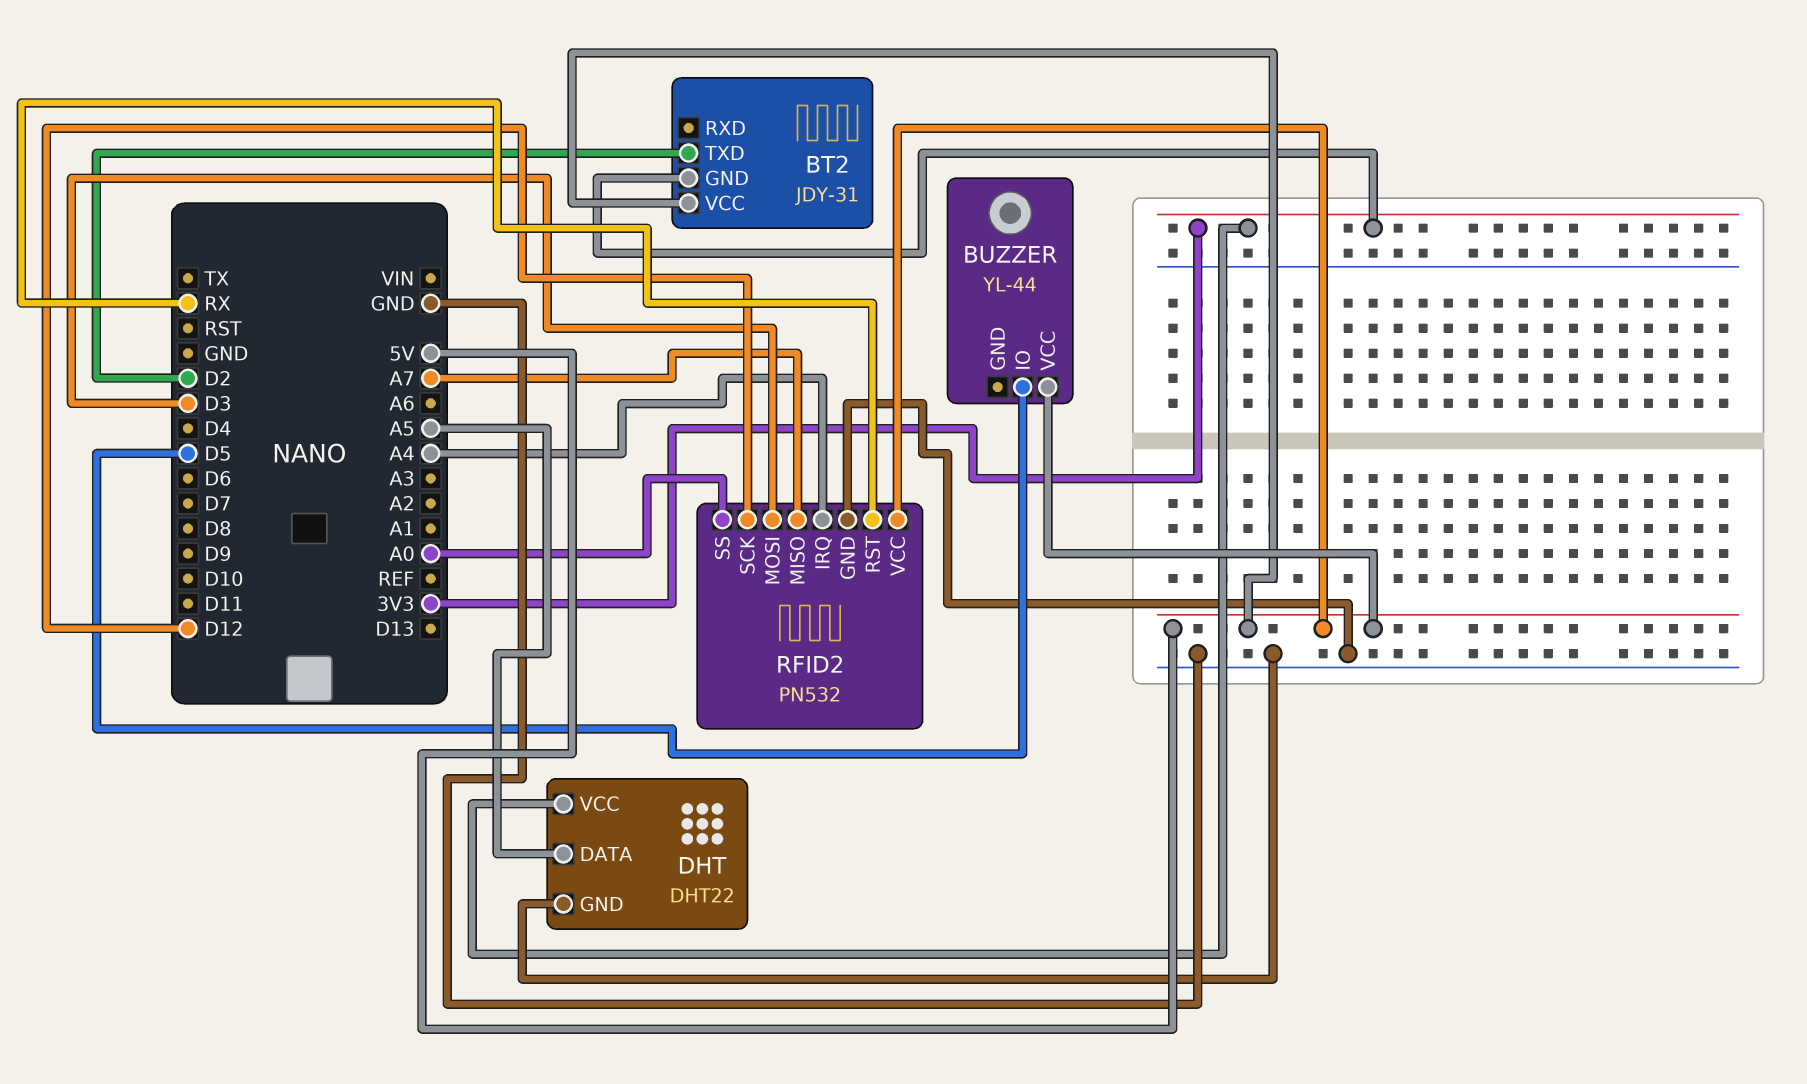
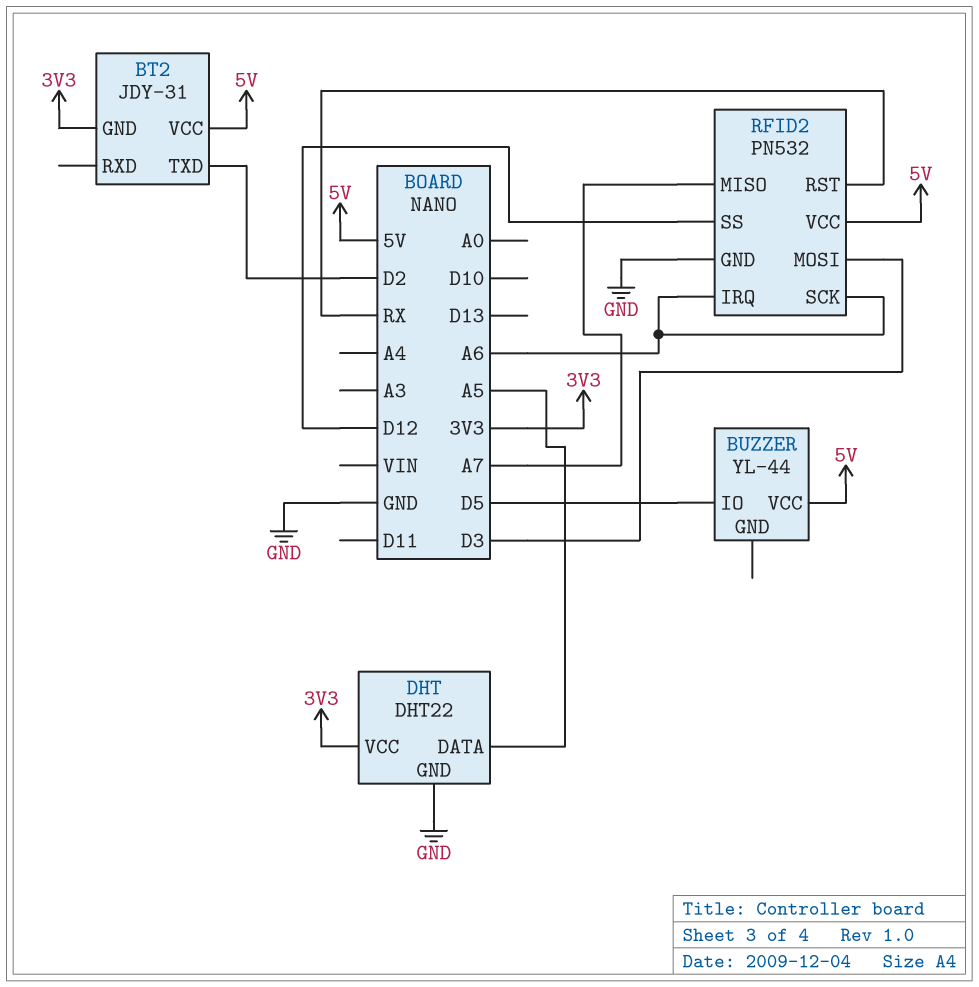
RFID2 pin IRQ: A4 -> A6
RFID2 pin SCK: D12 -> A6
RFID2 pin SS: A0 -> D12

